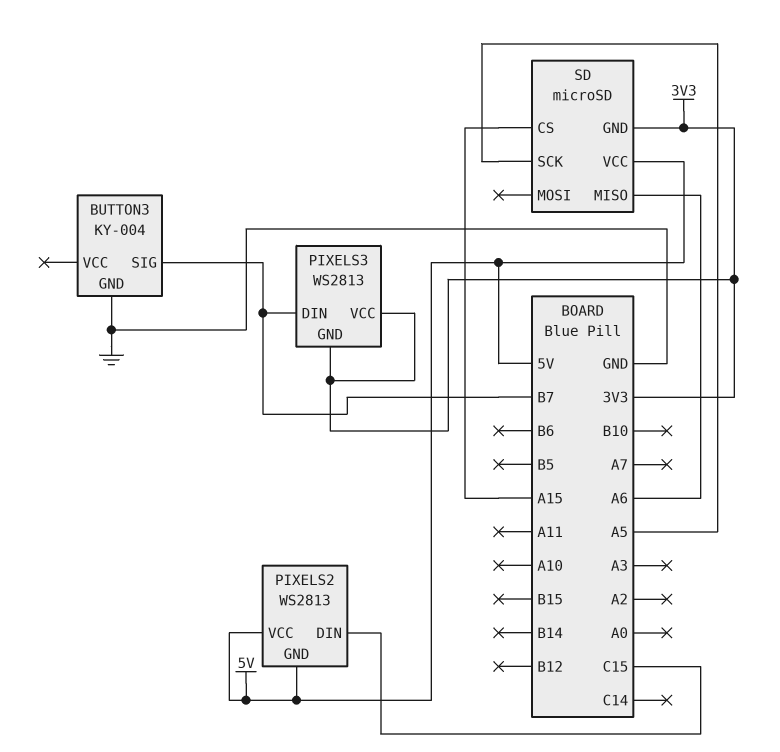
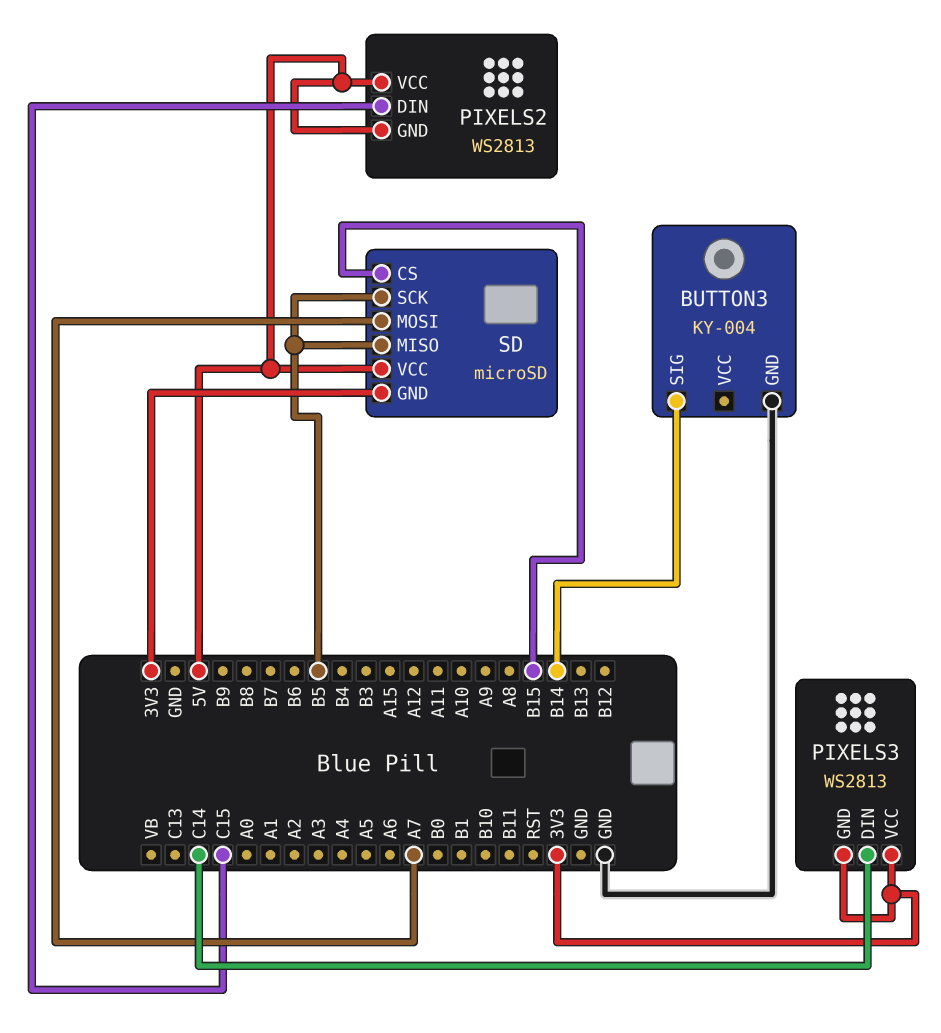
BUTTON3 pin SIG: B7 -> B14
PIXELS3 pin DIN: B7 -> C14
SD pin CS: A15 -> B15
SD pin MISO: A6 -> B5
SD pin MOSI: none -> A7
SD pin SCK: A5 -> B5

